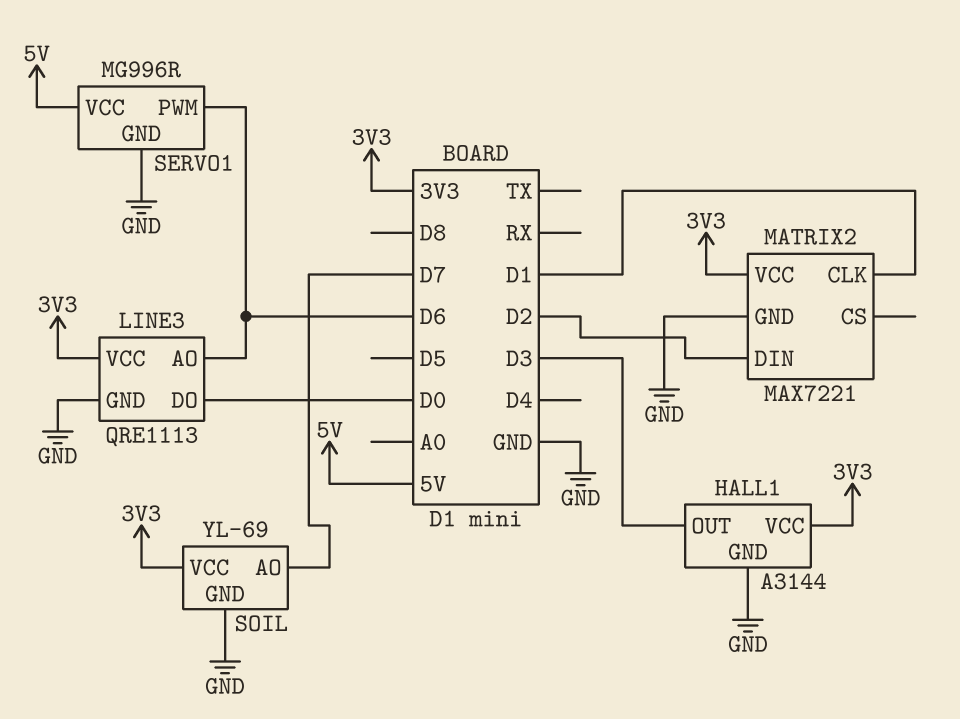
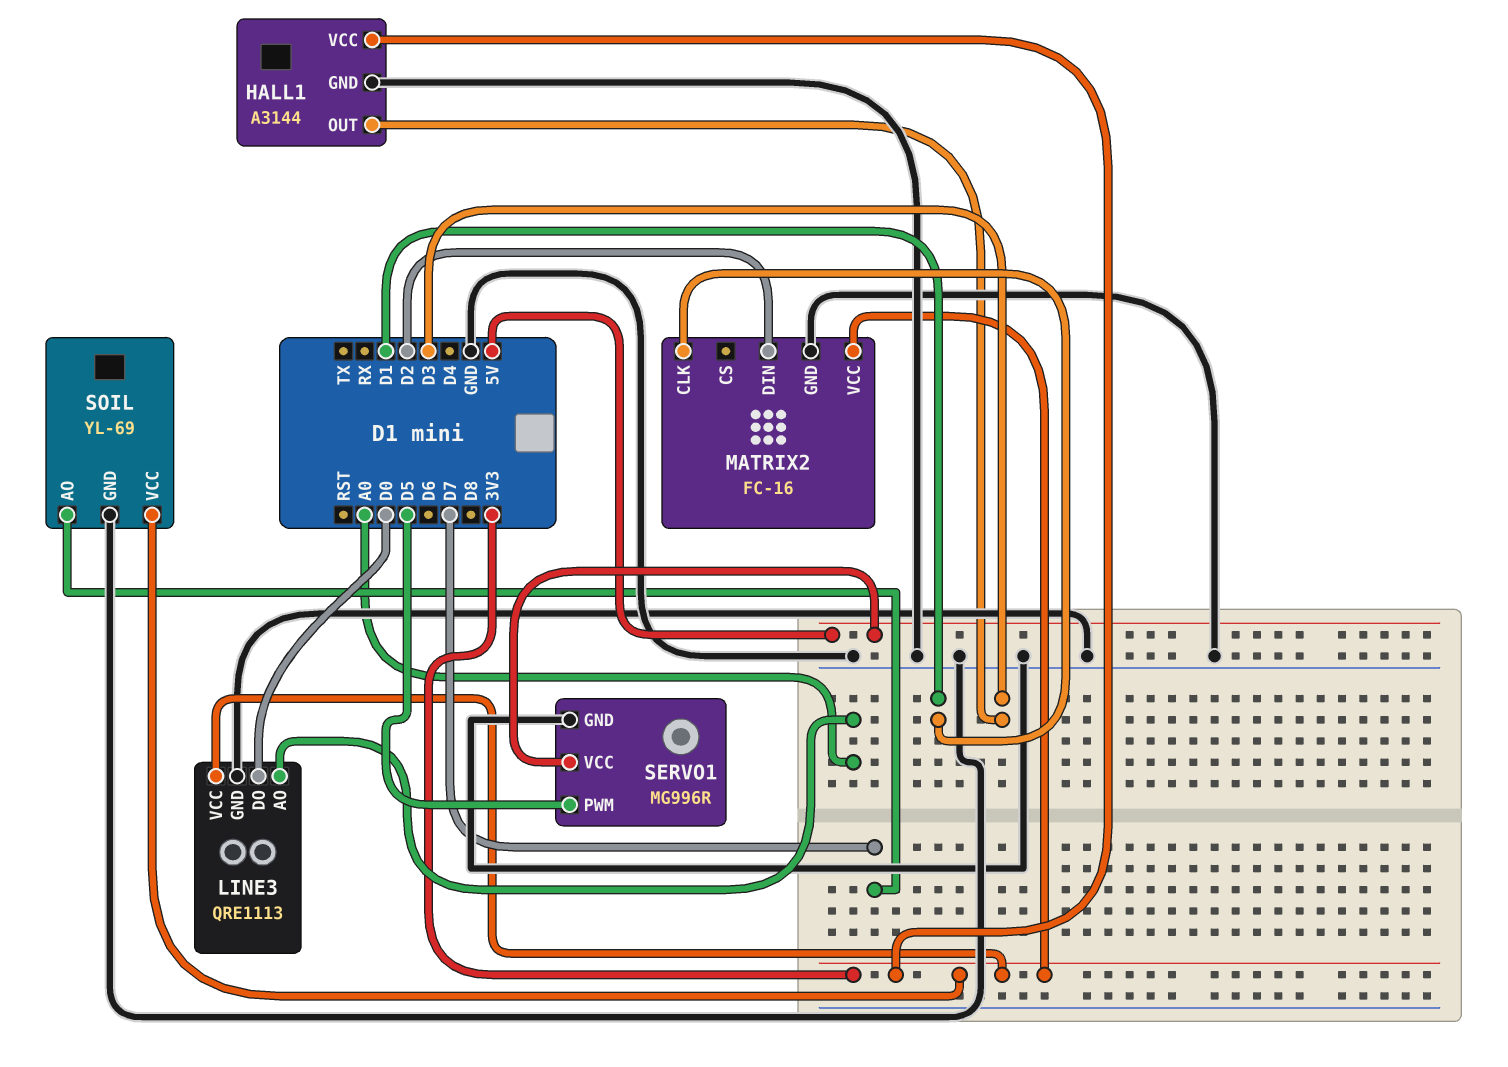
LINE3 pin AO: D6 -> A0
MATRIX2: MAX7221 -> FC-16
SERVO1 pin PWM: D6 -> D5

